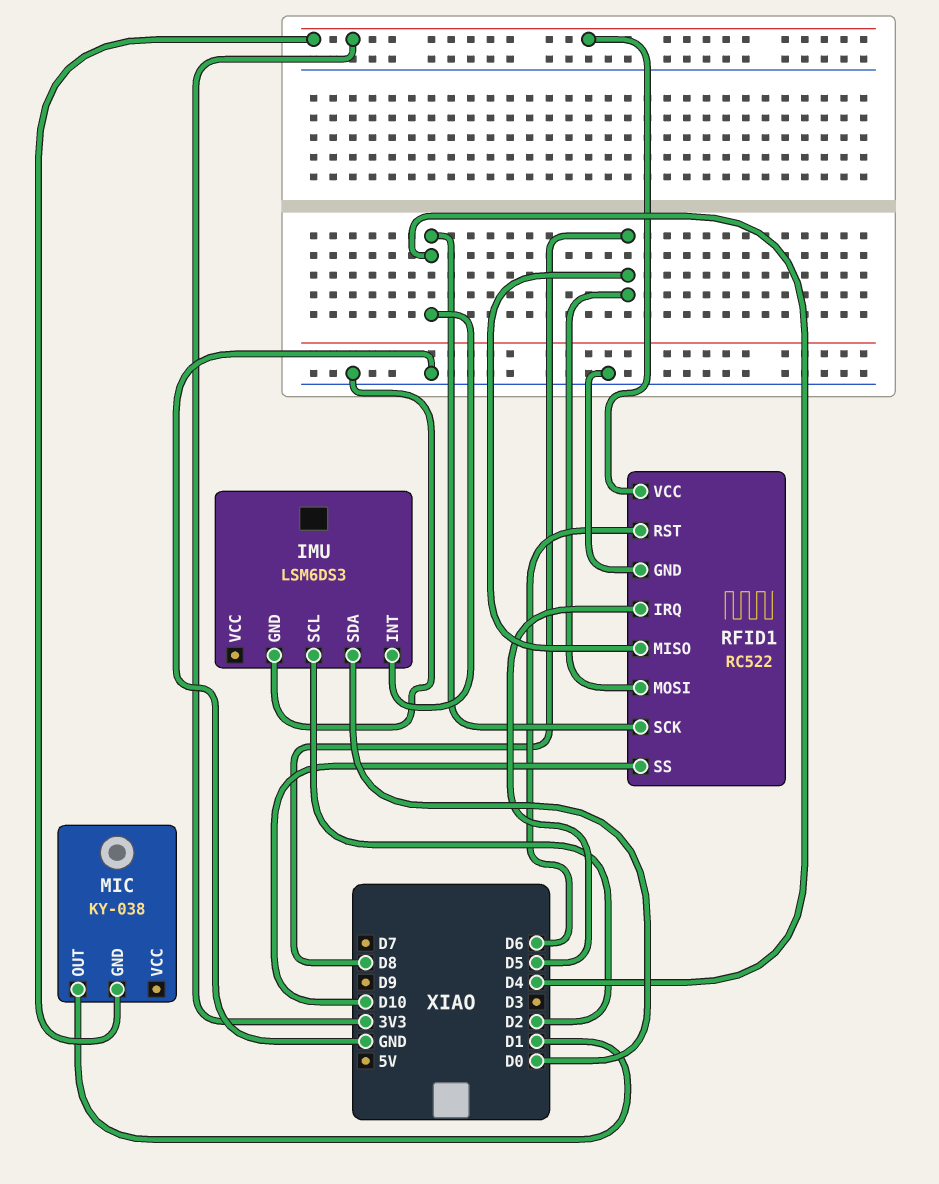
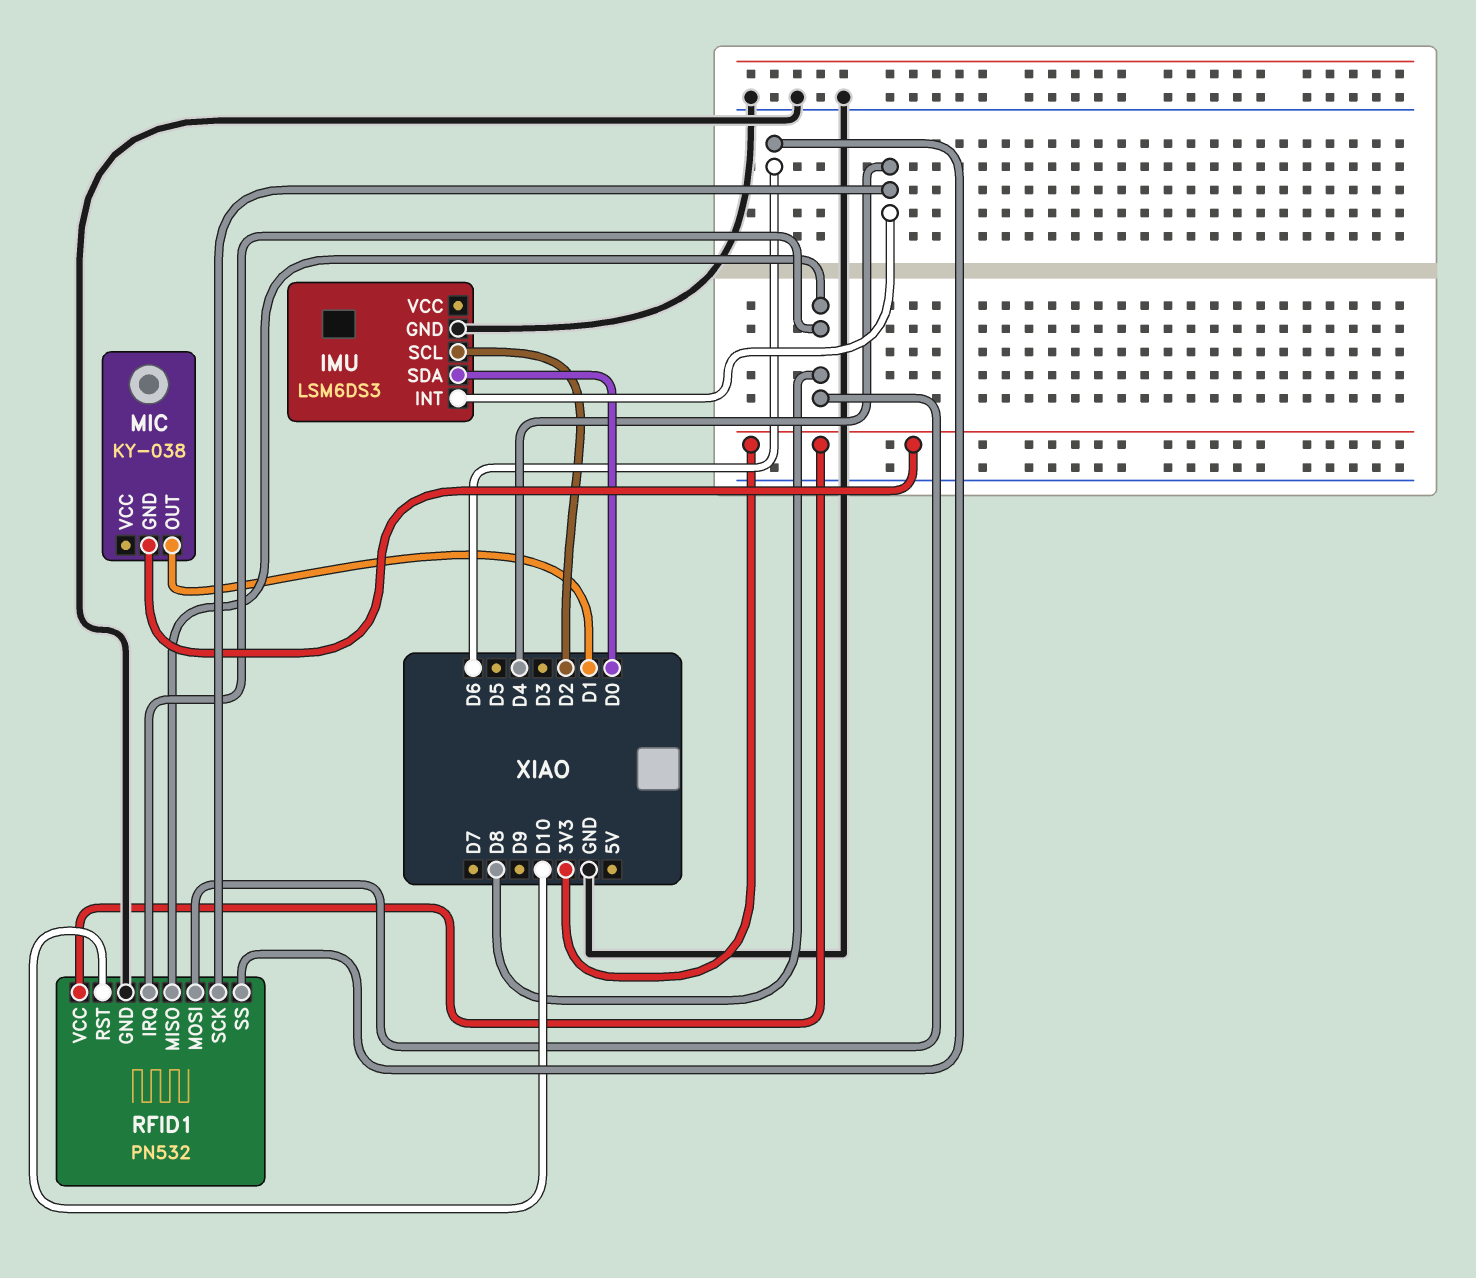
RFID1: RC522 -> PN532
RFID1 pin IRQ: D5 -> D8
RFID1 pin RST: D6 -> D10
RFID1 pin SS: D10 -> D6

